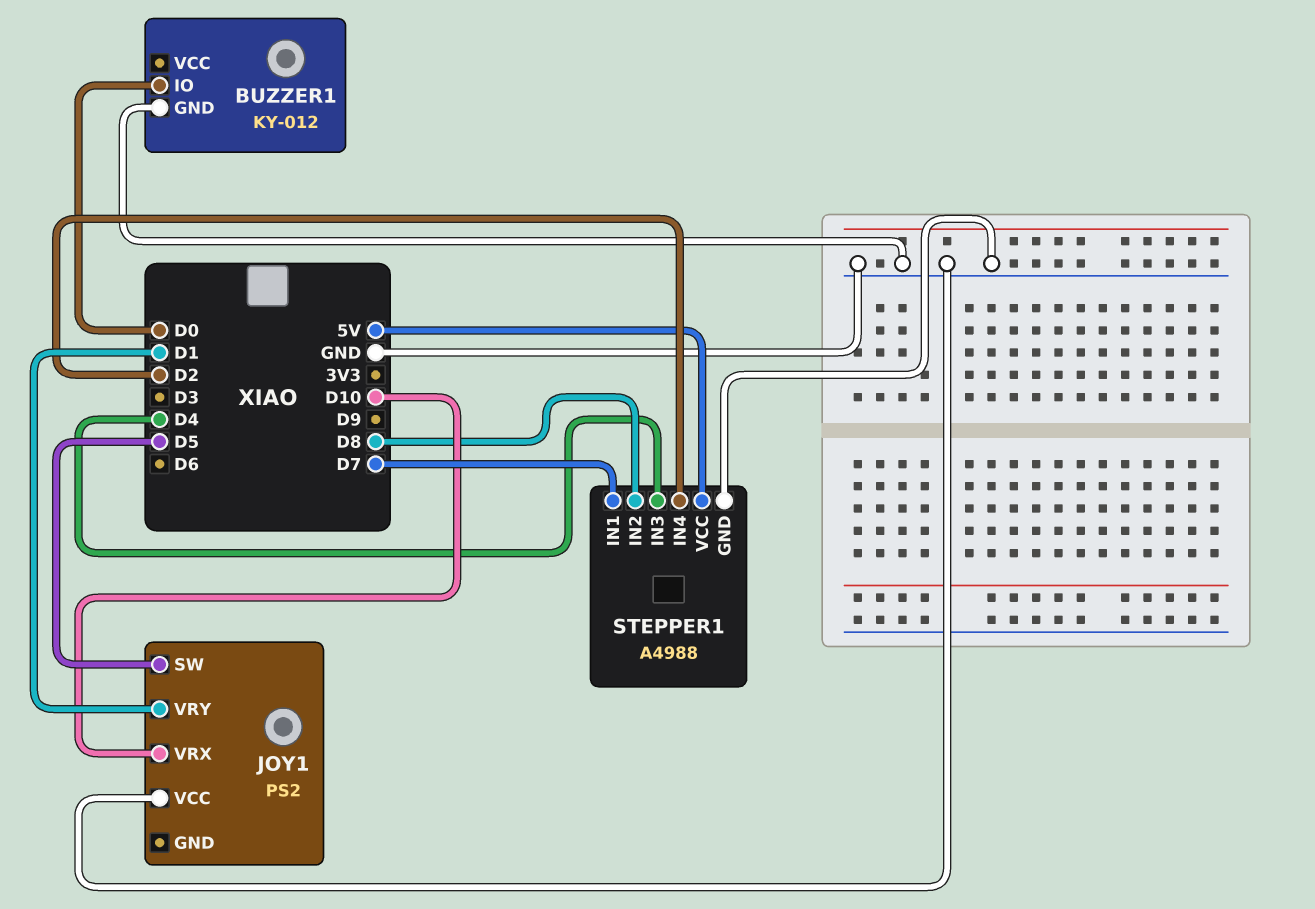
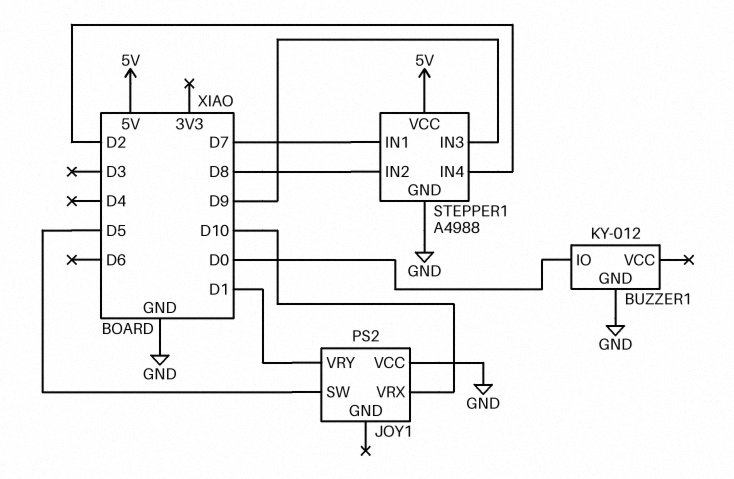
STEPPER1 pin IN3: D4 -> D9

